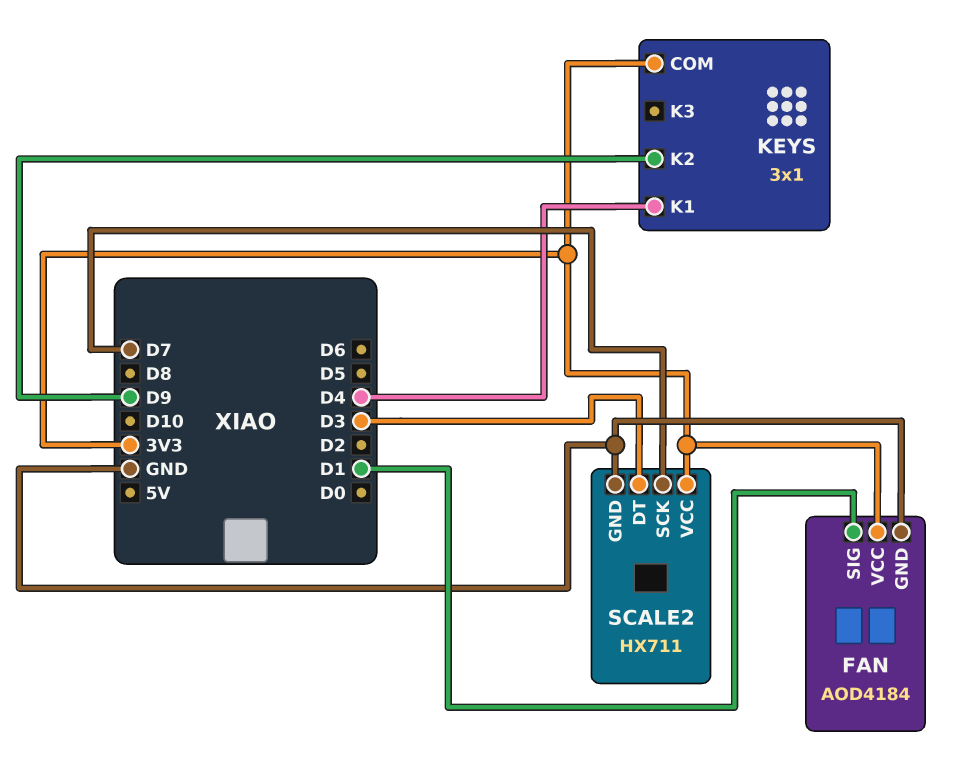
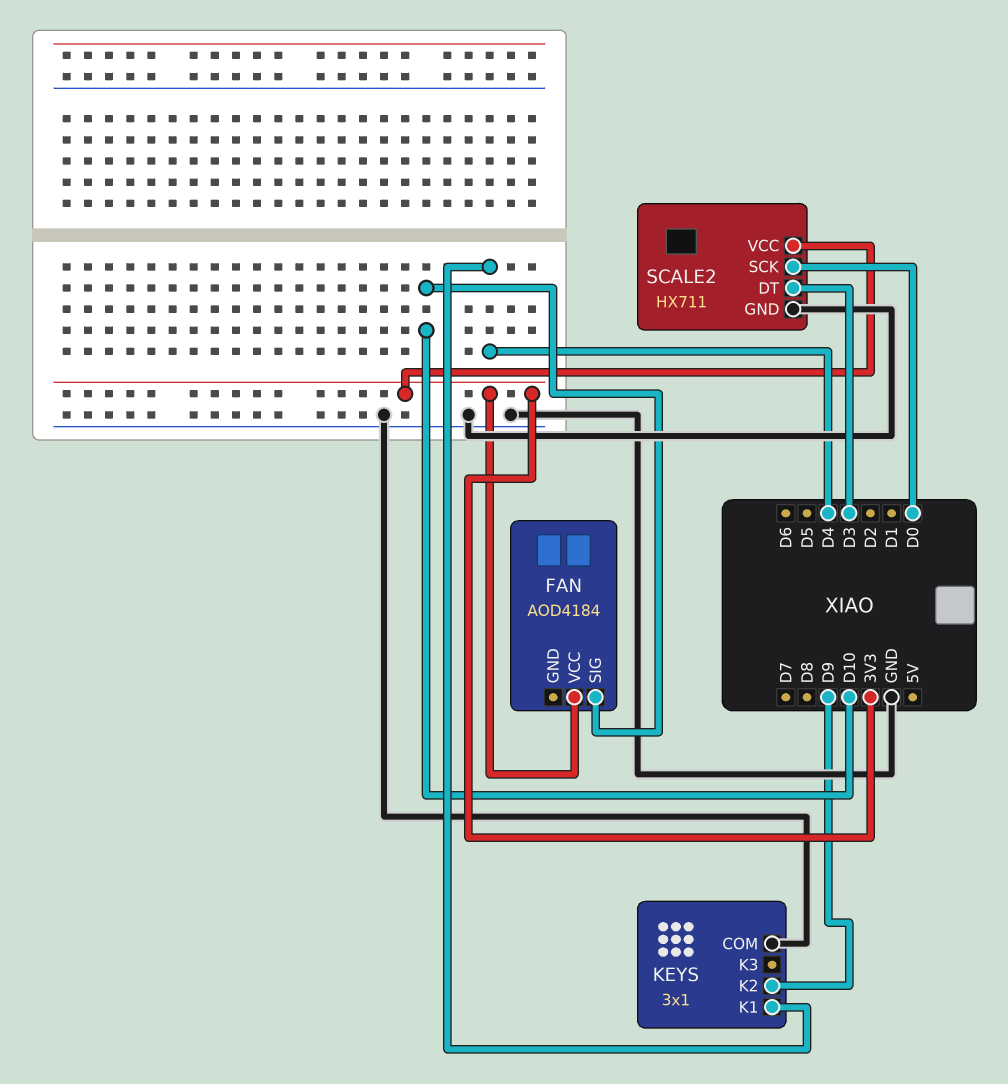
FAN pin GND: GND -> none
FAN pin SIG: D1 -> D10
KEYS pin COM: 3V3 -> GND
SCALE2 pin SCK: D7 -> D0

